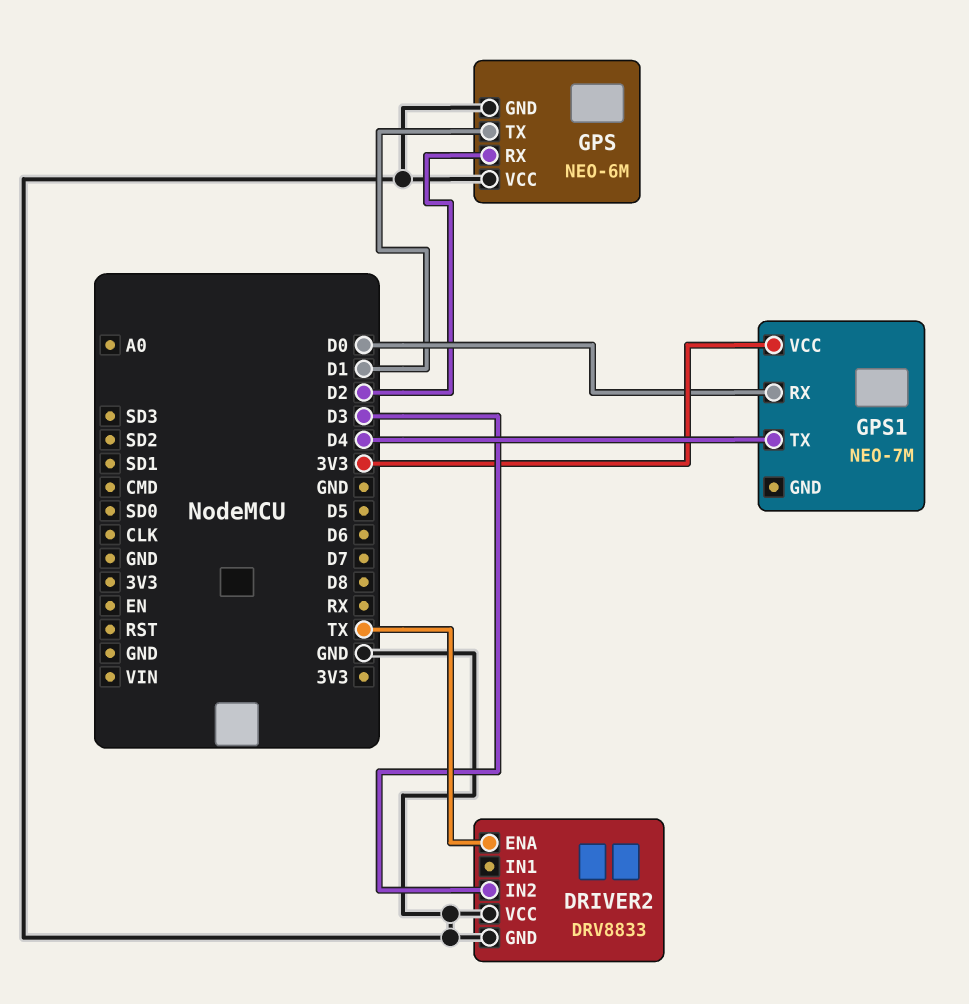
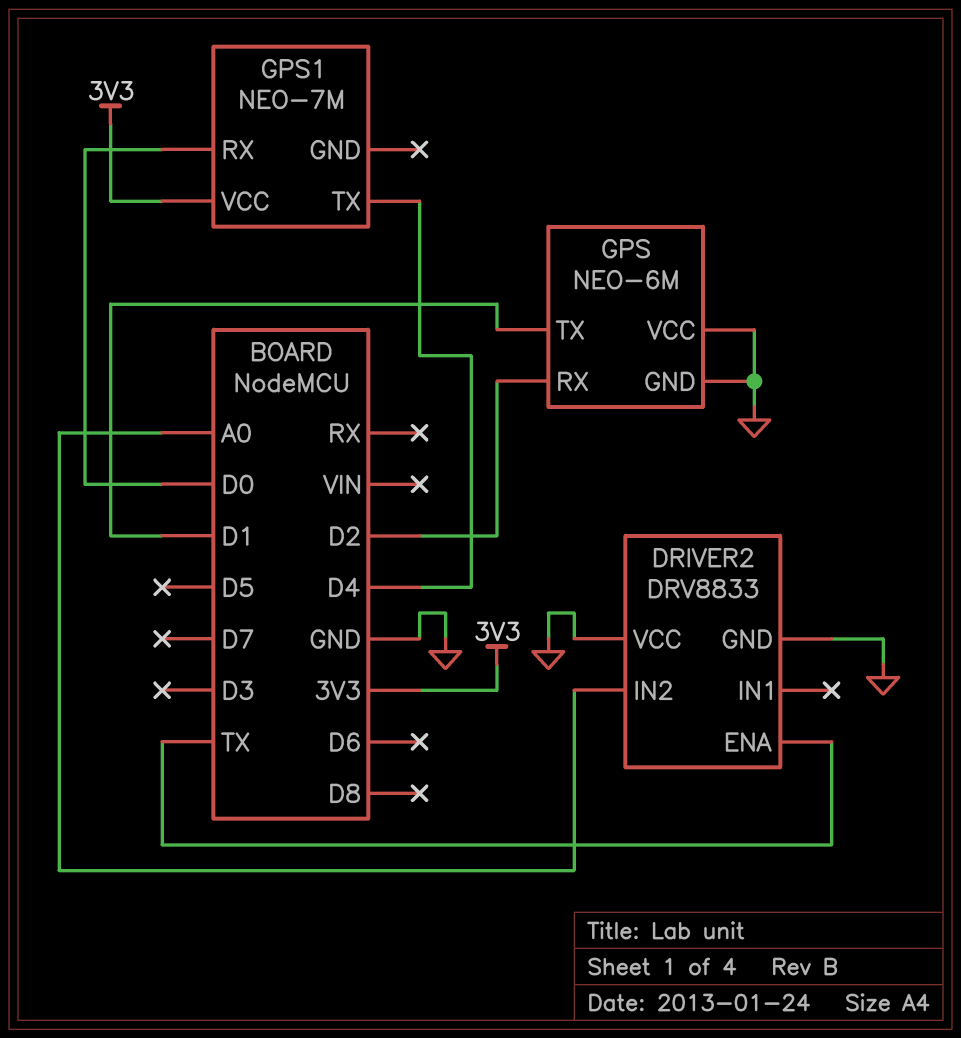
DRIVER2 pin IN2: D3 -> A0

